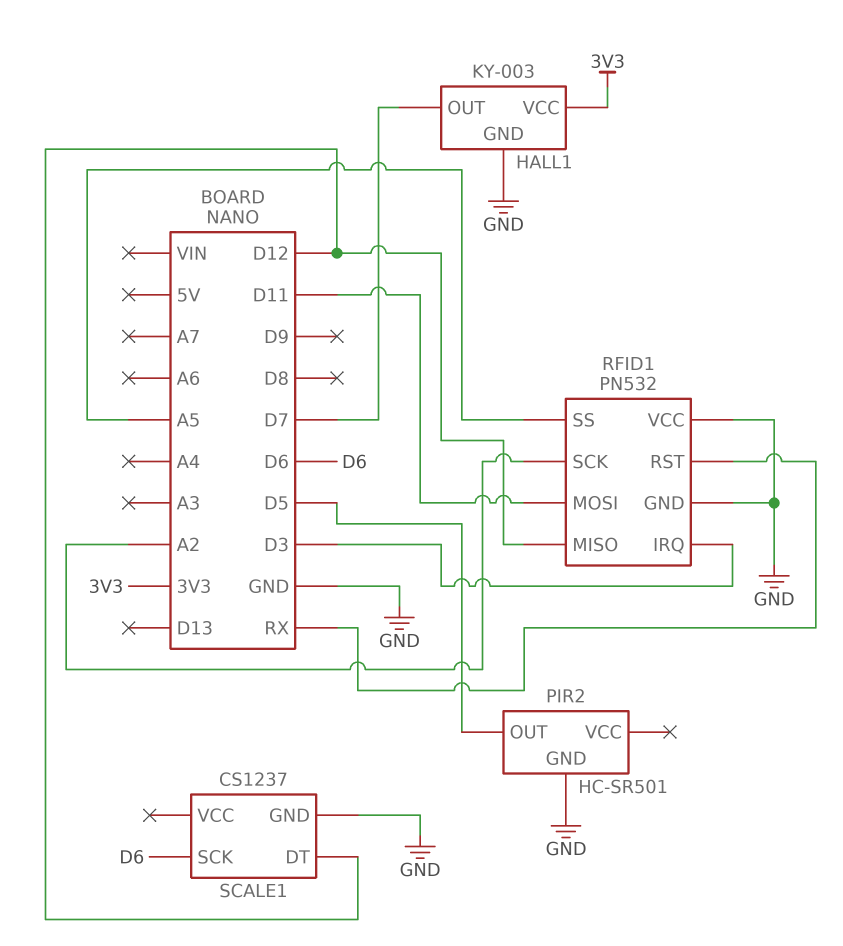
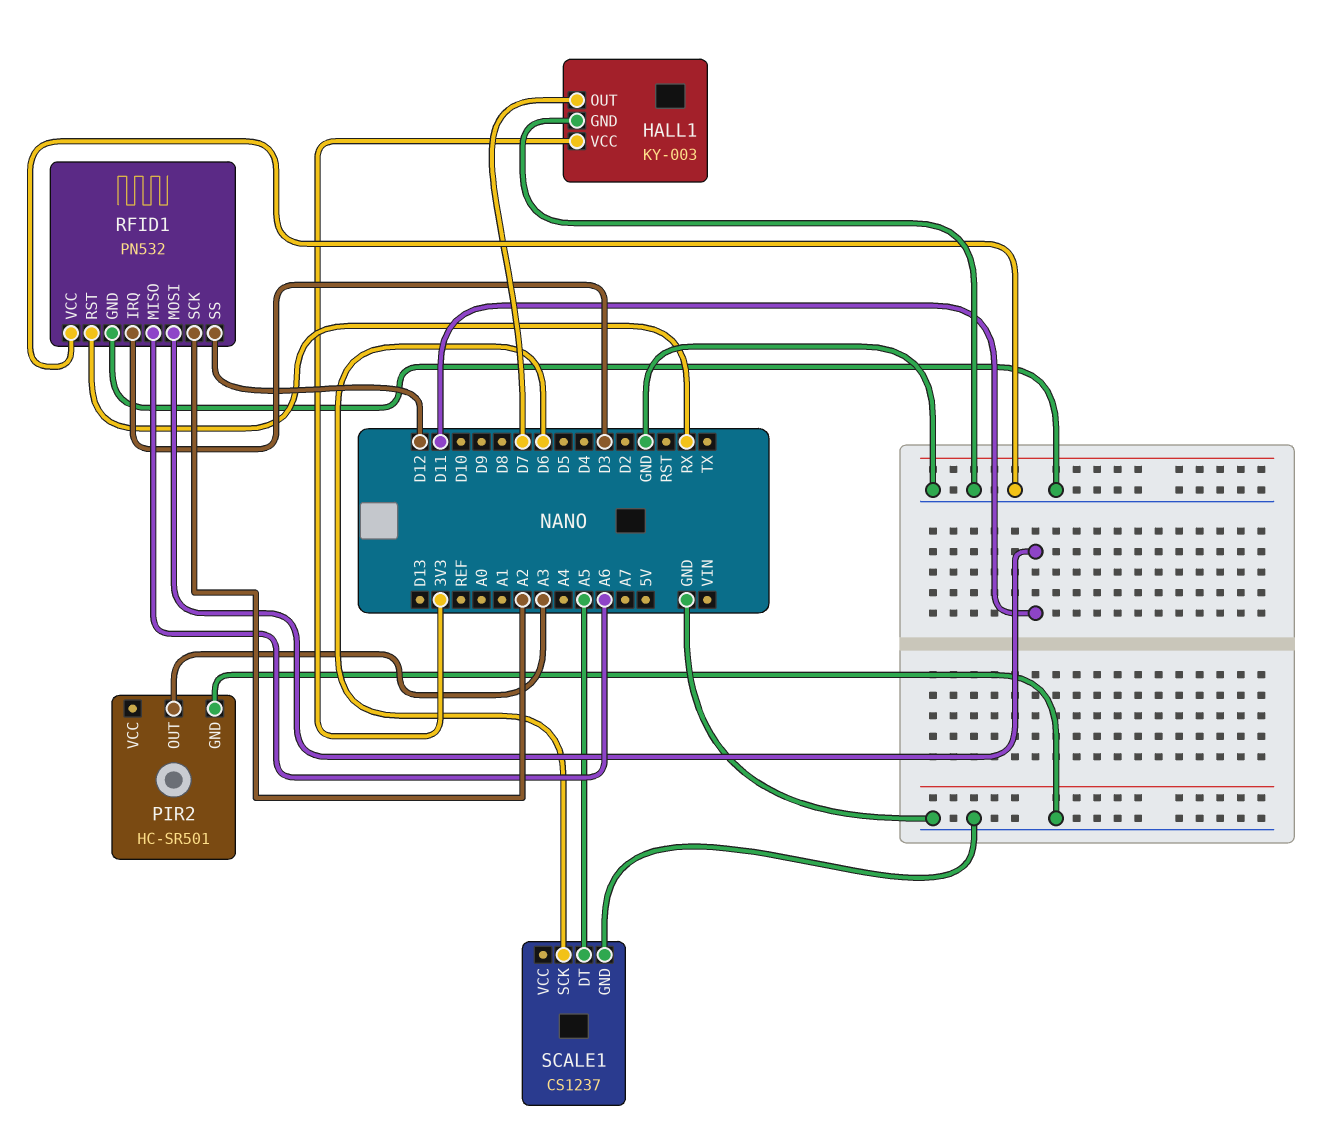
PIR2 pin OUT: D5 -> A3
RFID1 pin MISO: D12 -> A6
RFID1 pin SS: A5 -> D12
SCALE1 pin DT: D12 -> A5

